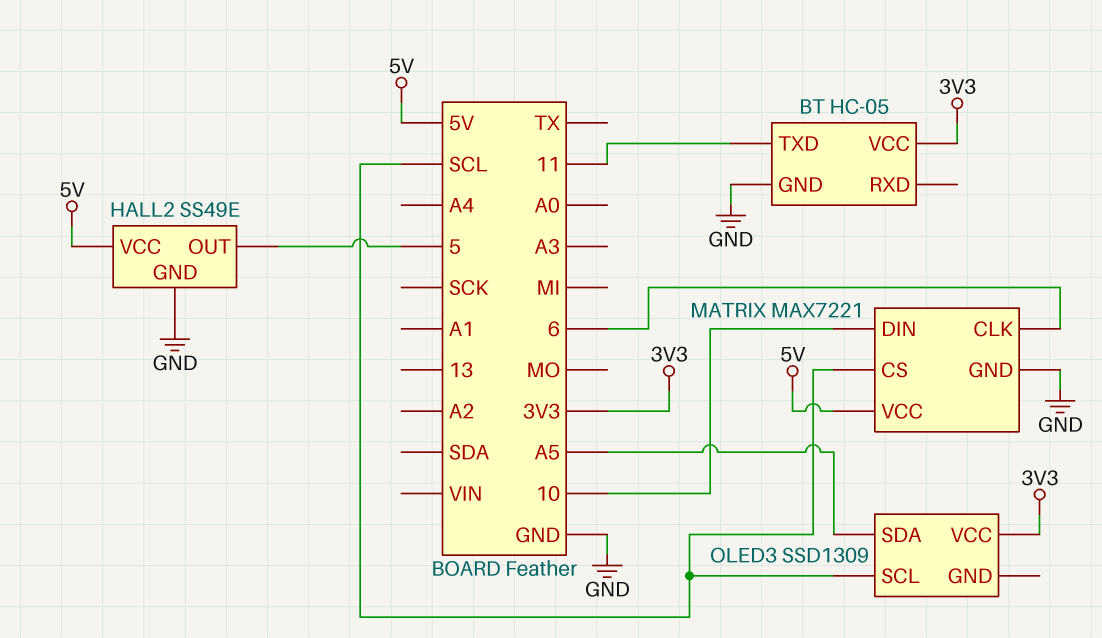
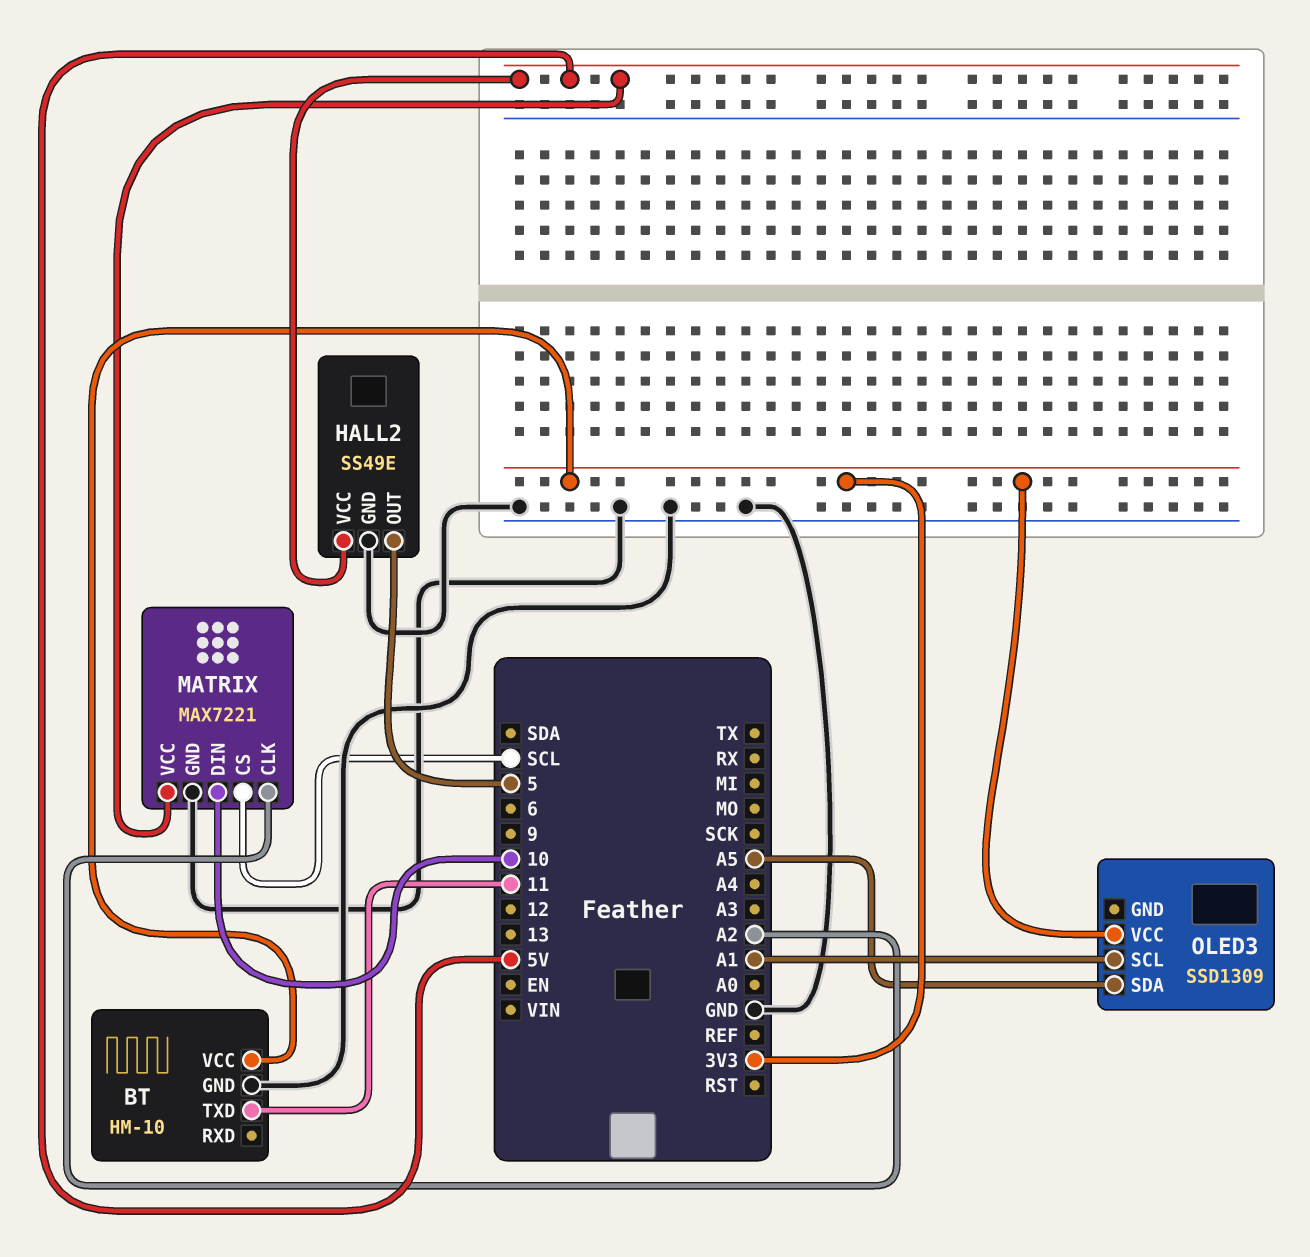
BT: HC-05 -> HM-10
MATRIX pin CLK: 6 -> A2
OLED3 pin SCL: SCL -> A1

